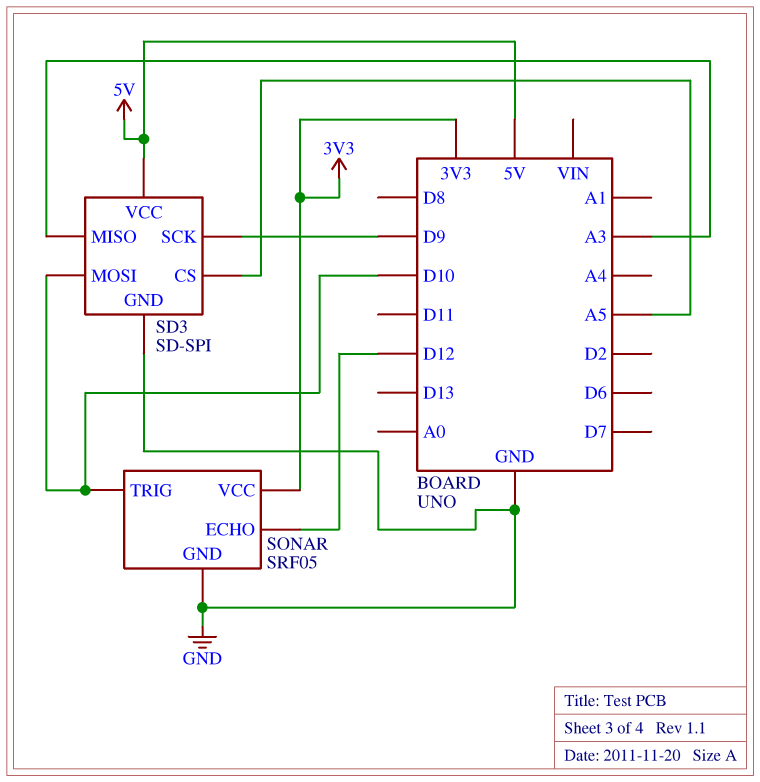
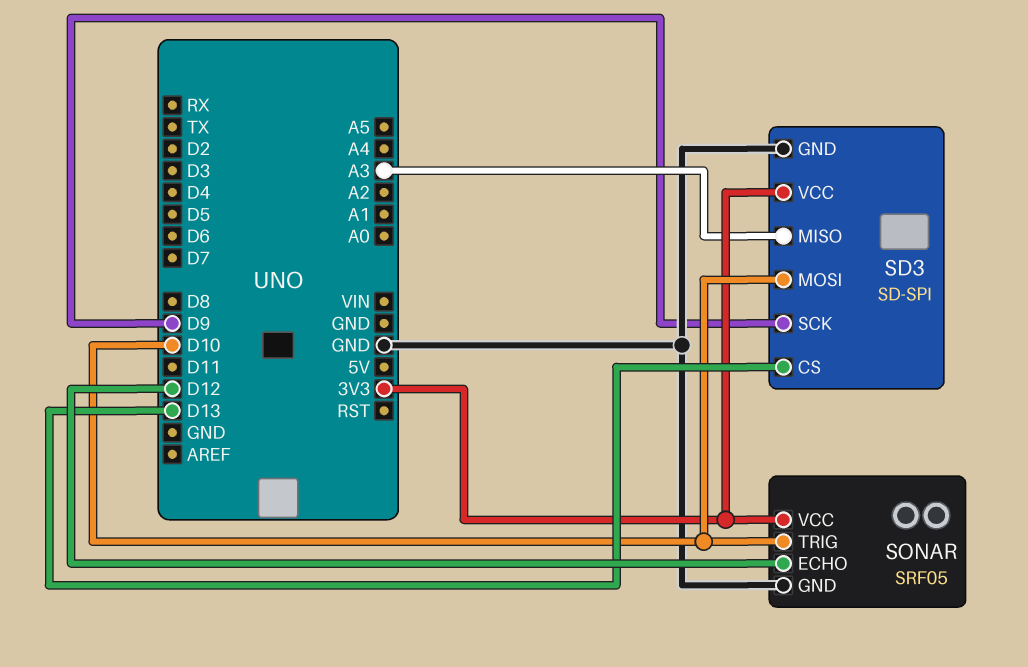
SD3 pin CS: A5 -> D13
SD3 pin VCC: 5V -> 3V3

